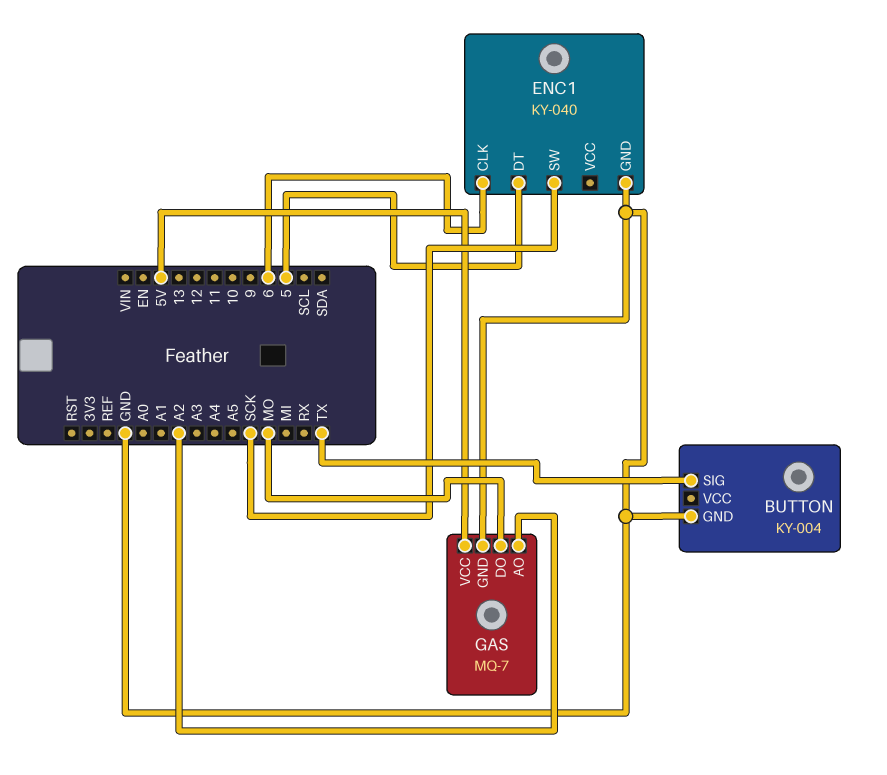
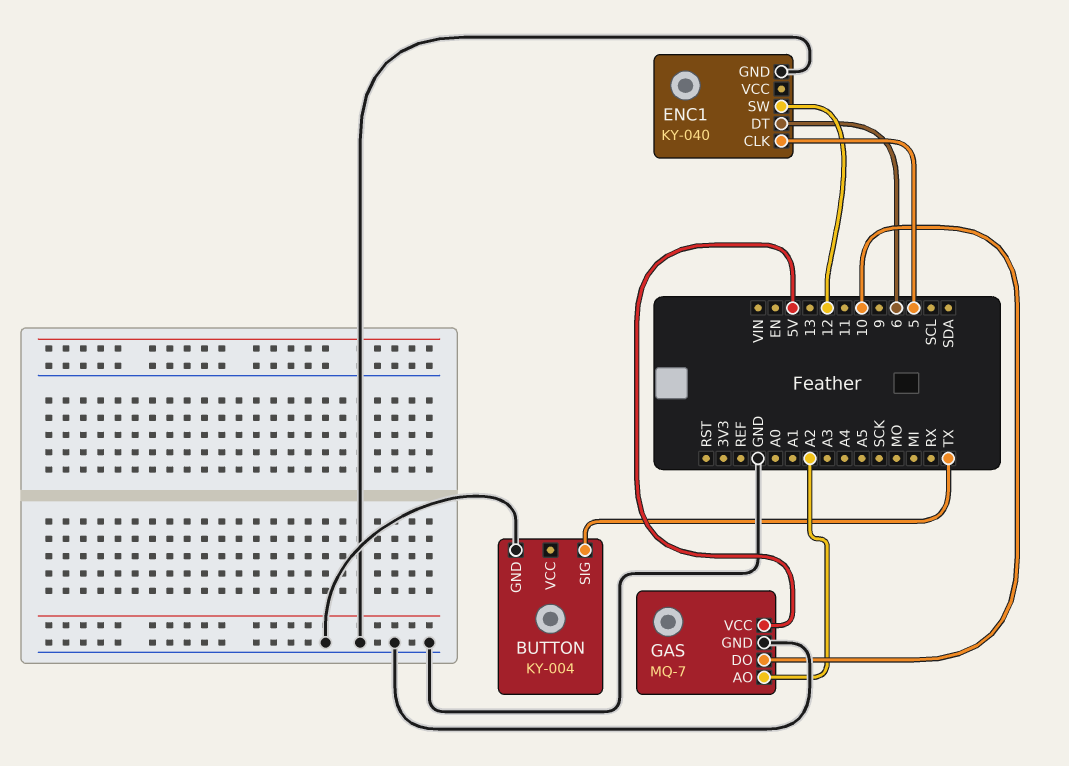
ENC1 pin CLK: 6 -> 5
ENC1 pin DT: 5 -> 6
ENC1 pin SW: SCK -> 12
GAS pin DO: MO -> 10

